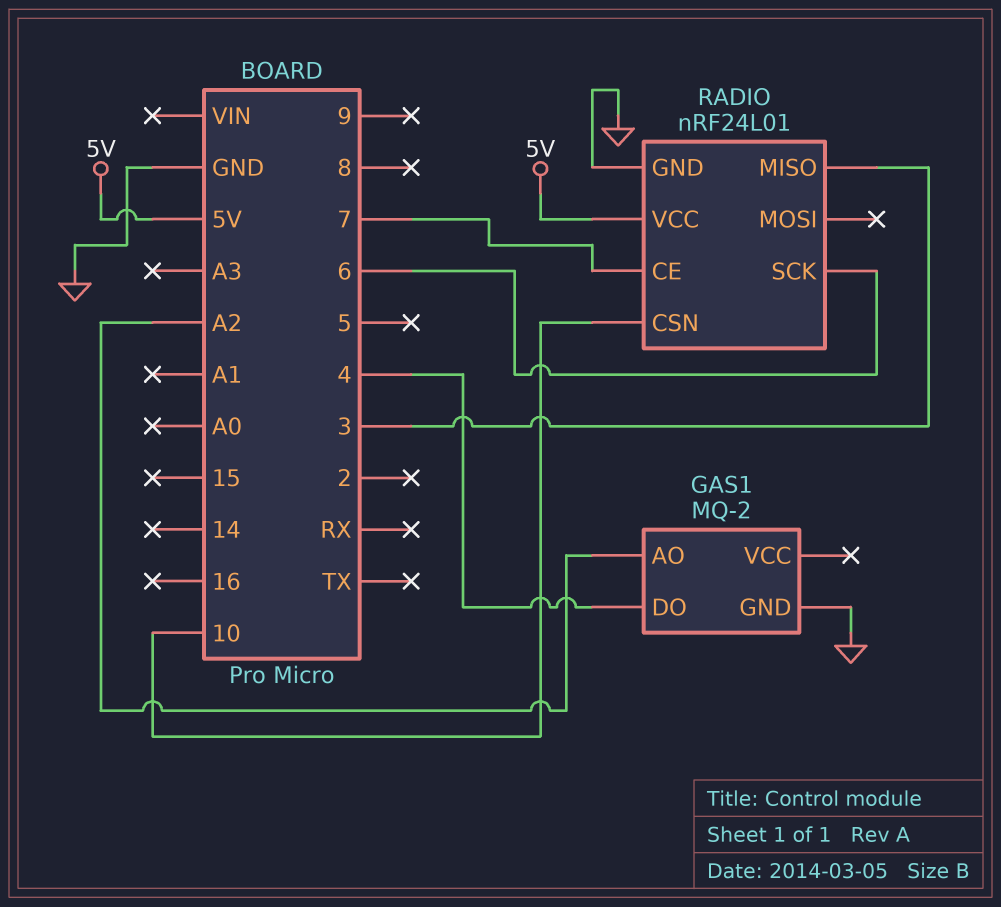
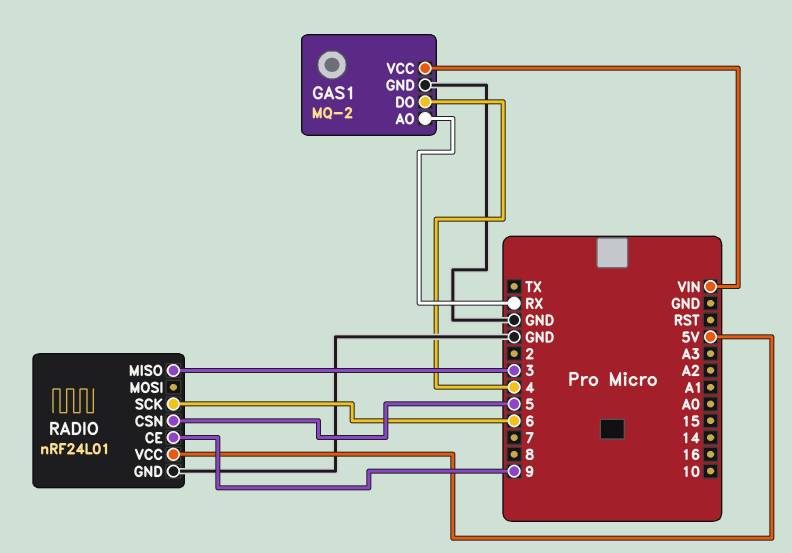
GAS1 pin AO: A2 -> RX
GAS1 pin VCC: none -> VIN
RADIO pin CE: 7 -> 9
RADIO pin CSN: 10 -> 5

